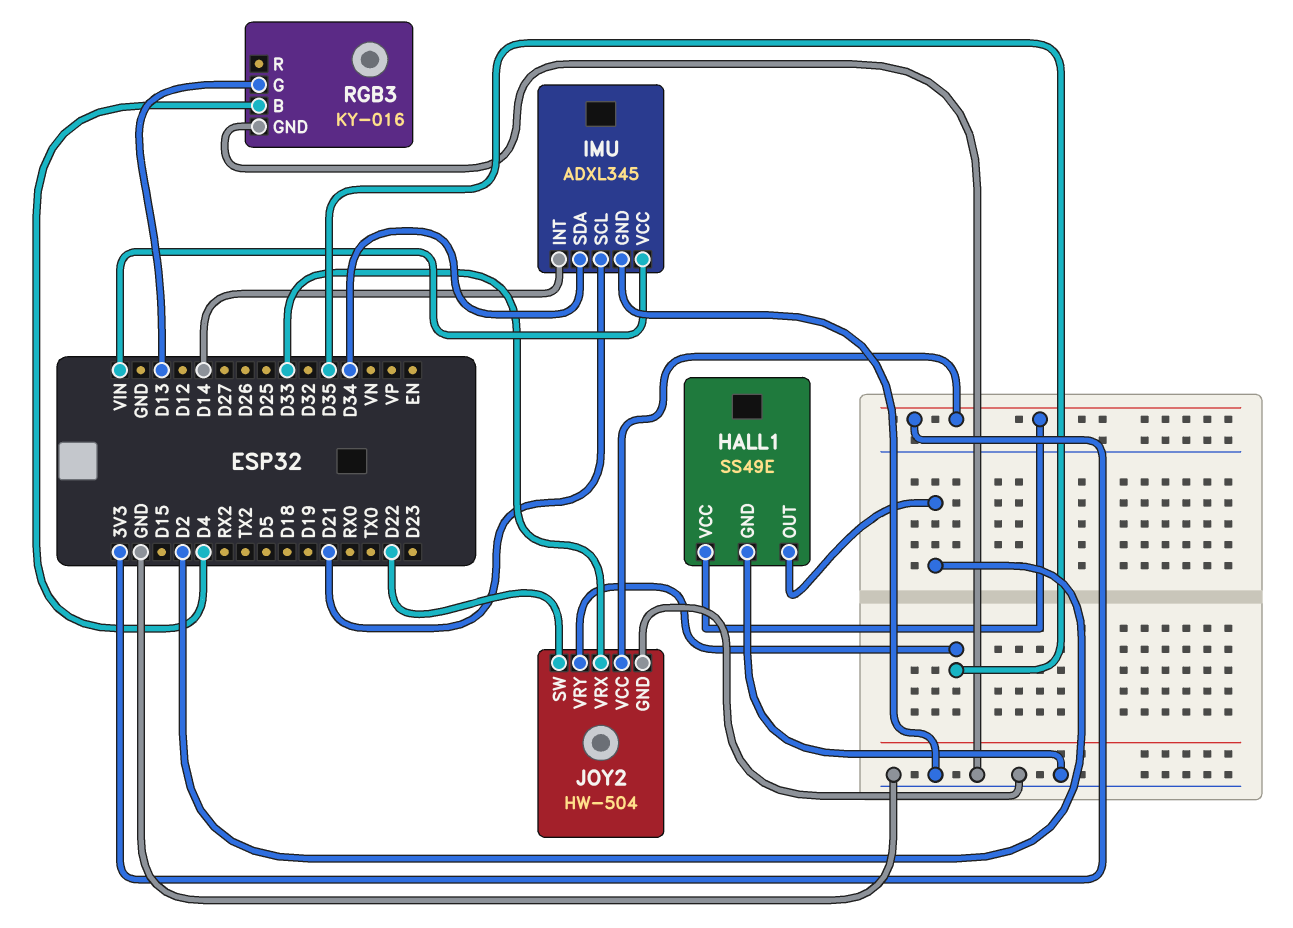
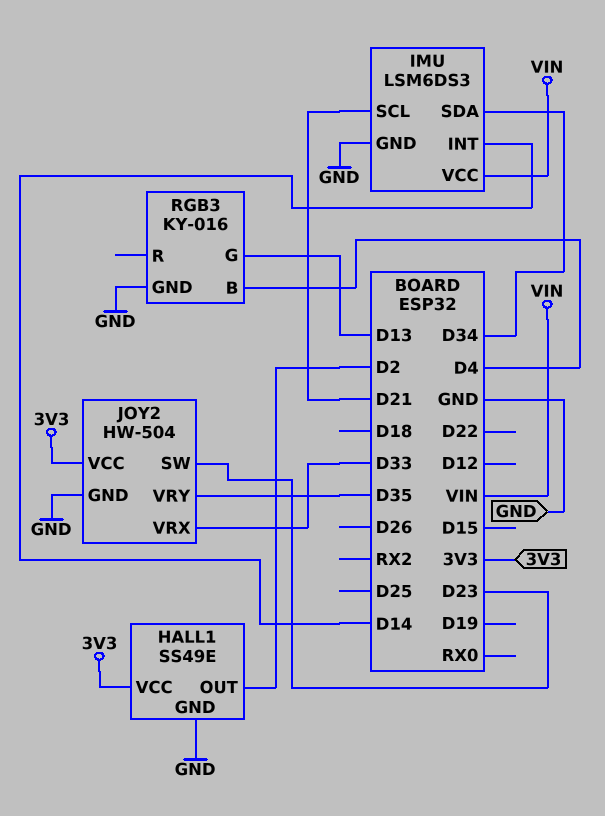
IMU: ADXL345 -> LSM6DS3
JOY2 pin SW: D22 -> D23

